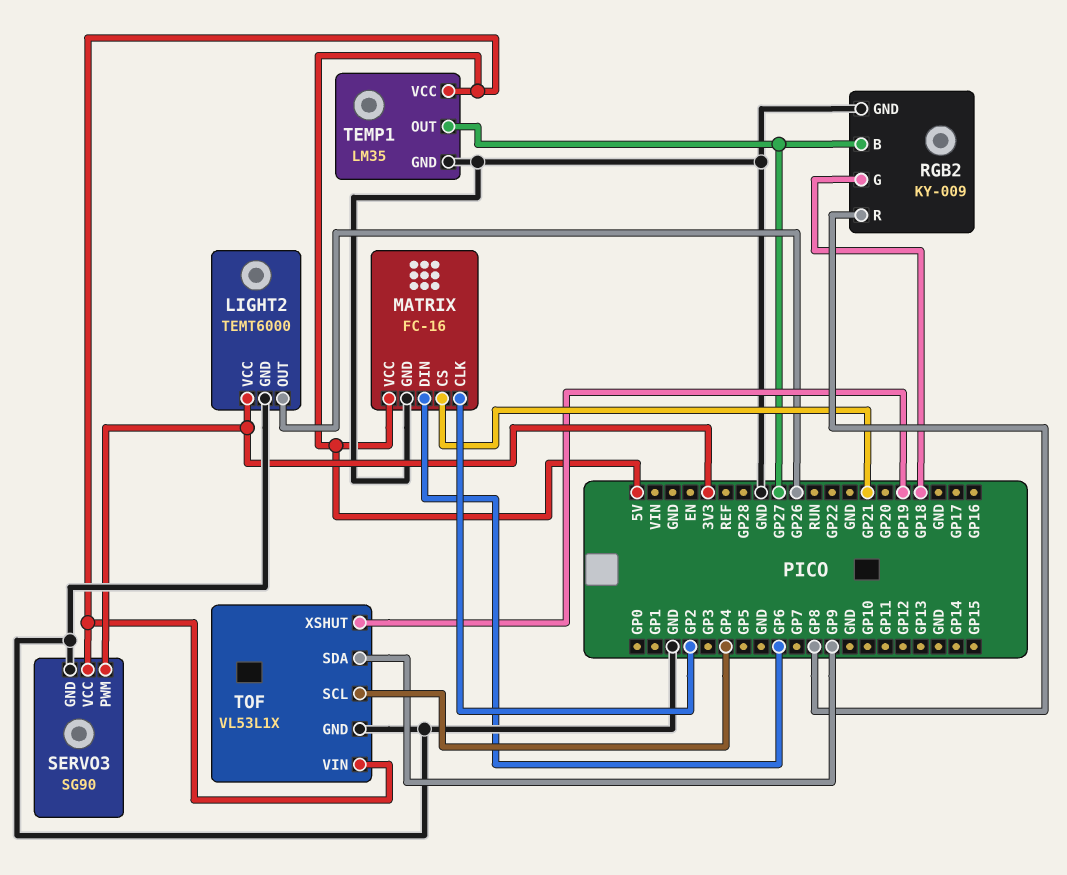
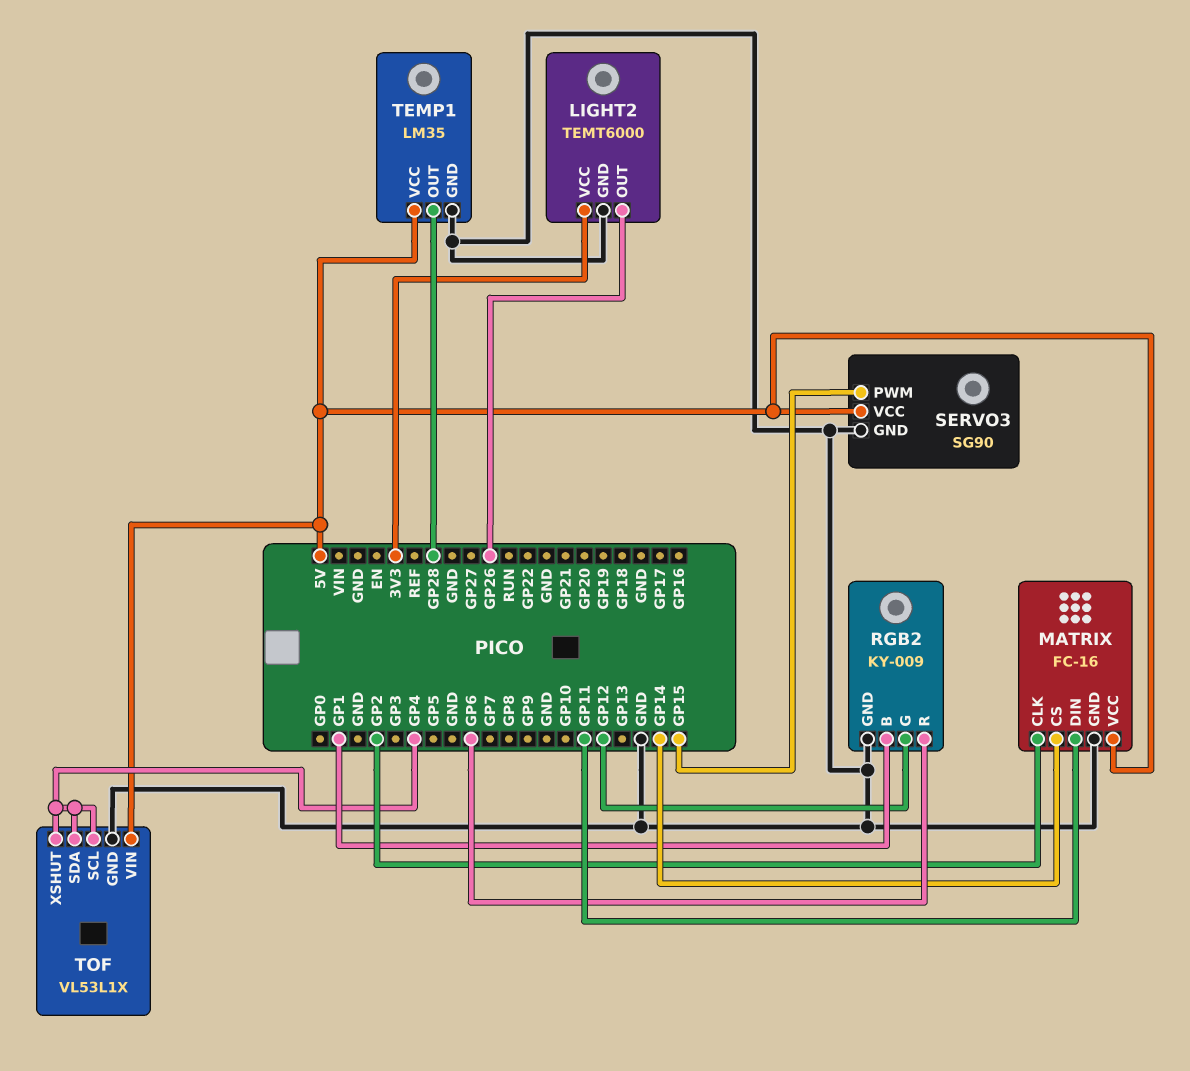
MATRIX pin CS: GP21 -> GP14
MATRIX pin DIN: GP6 -> GP11
RGB2 pin B: GP27 -> GP1
RGB2 pin G: GP18 -> GP12
RGB2 pin R: GP8 -> GP6
SERVO3 pin PWM: 3V3 -> GP15
TEMP1 pin OUT: GP27 -> GP28
TOF pin SDA: GP9 -> GP4
TOF pin XSHUT: GP19 -> GP4

